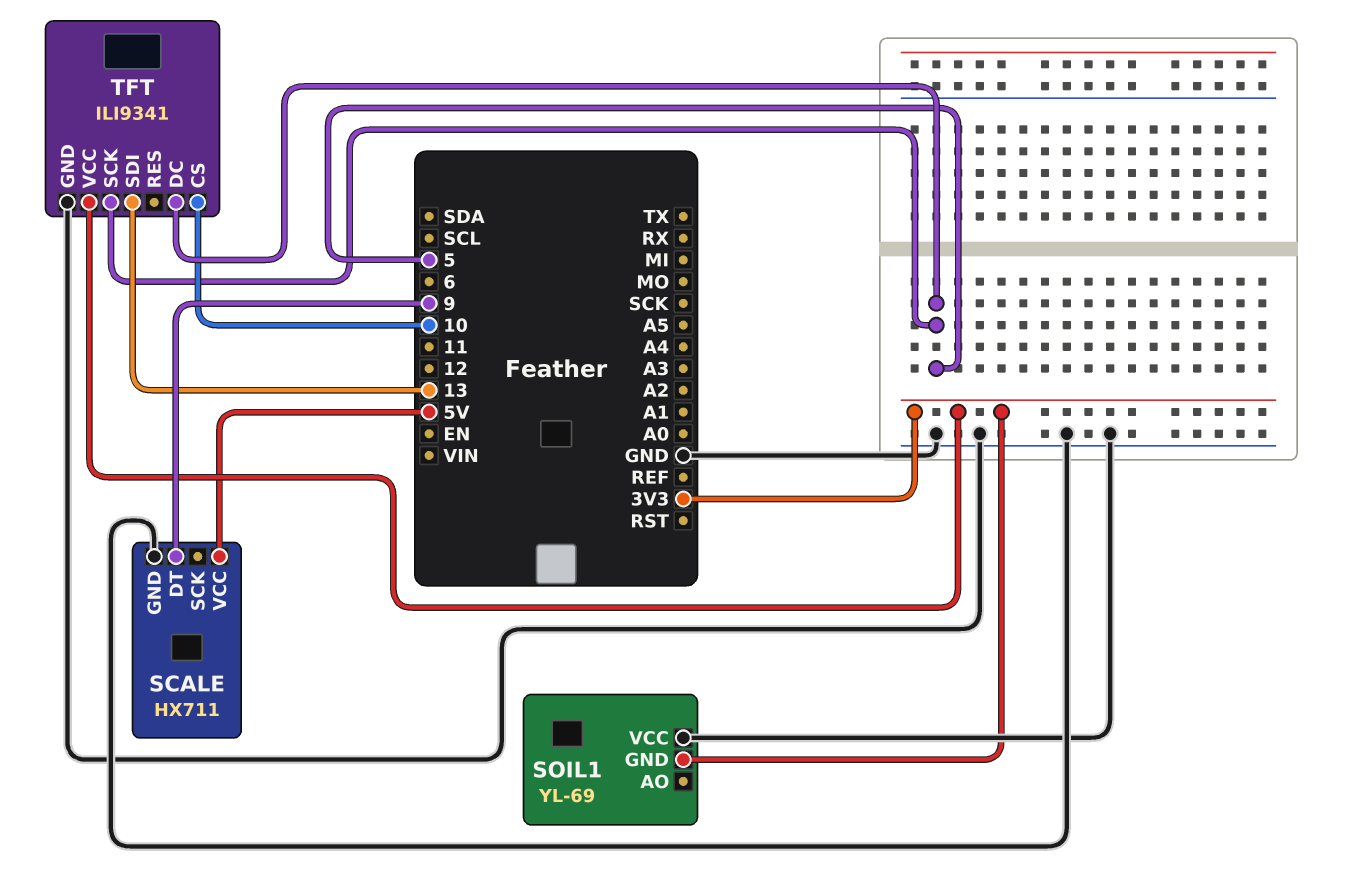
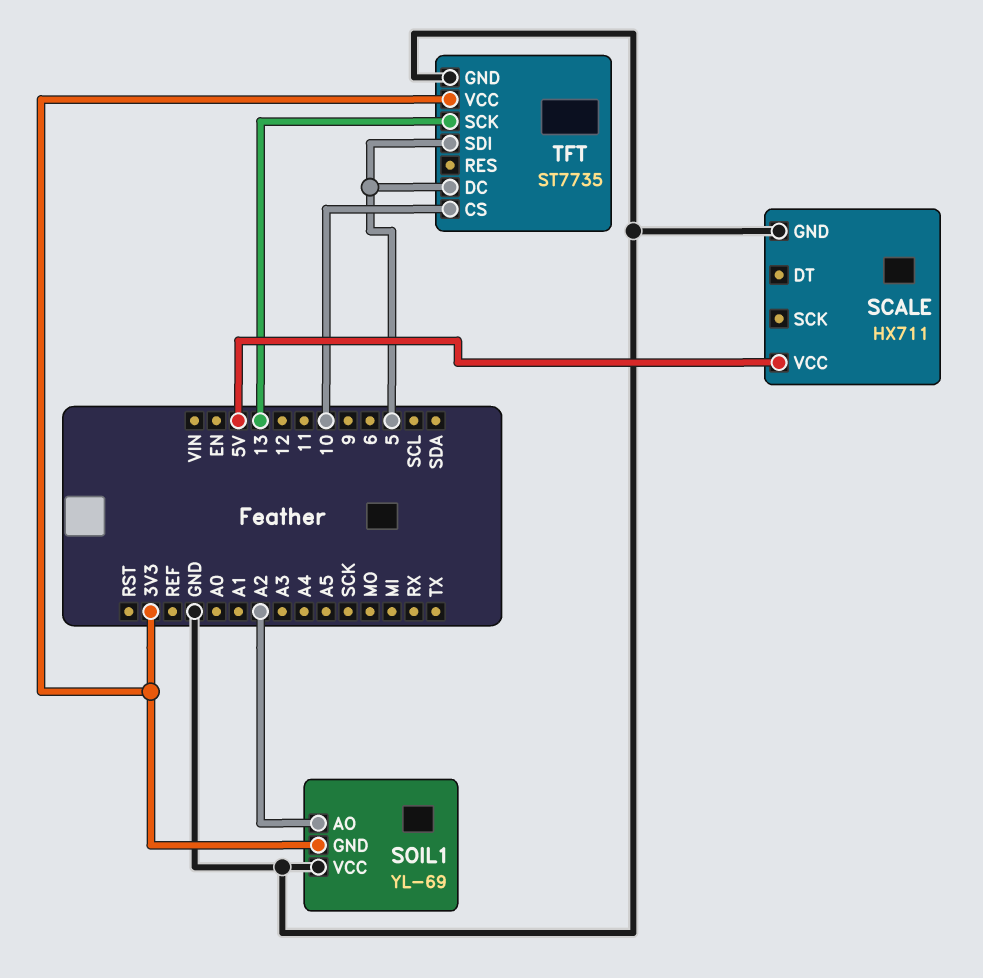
SCALE pin DT: 9 -> none
SOIL1 pin AO: none -> A2
TFT: ILI9341 -> ST7735
TFT pin SCK: 5 -> 13
TFT pin SDI: 13 -> 5

